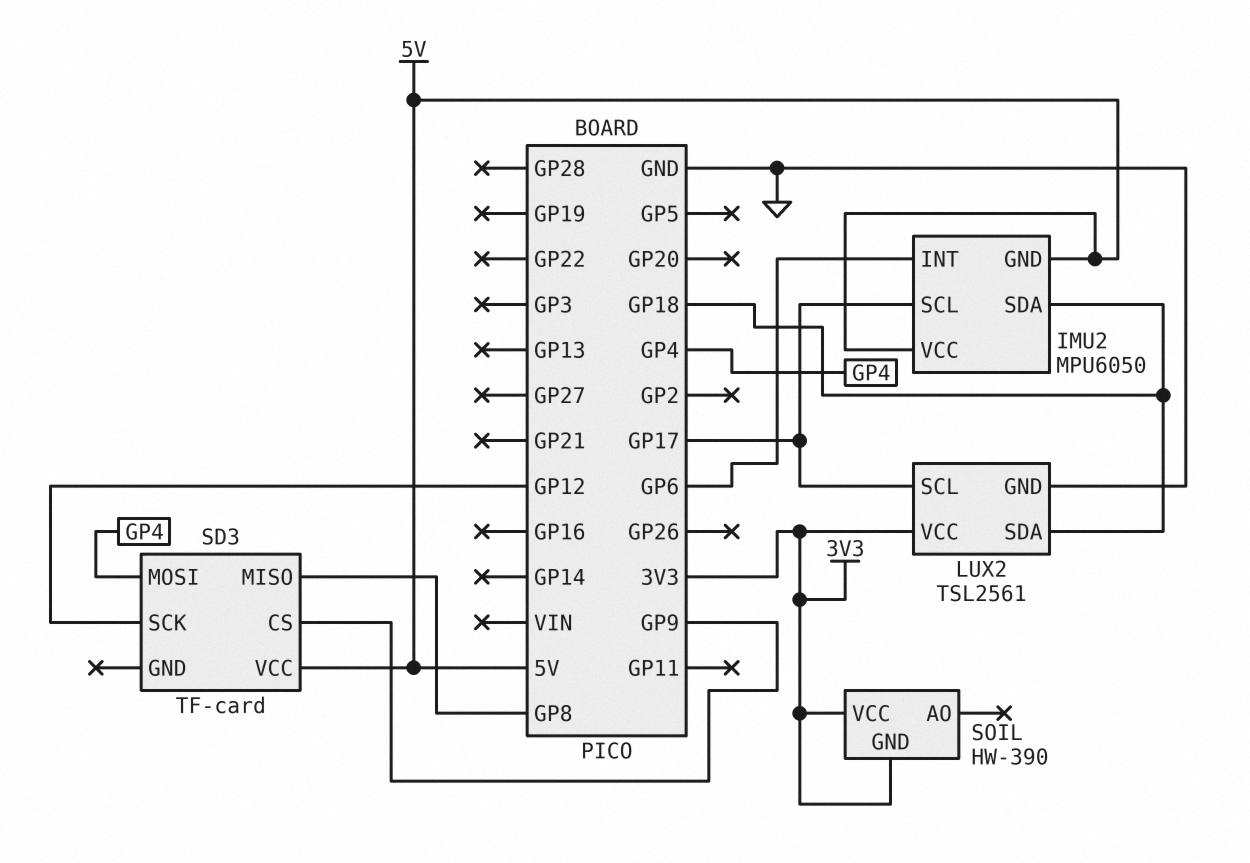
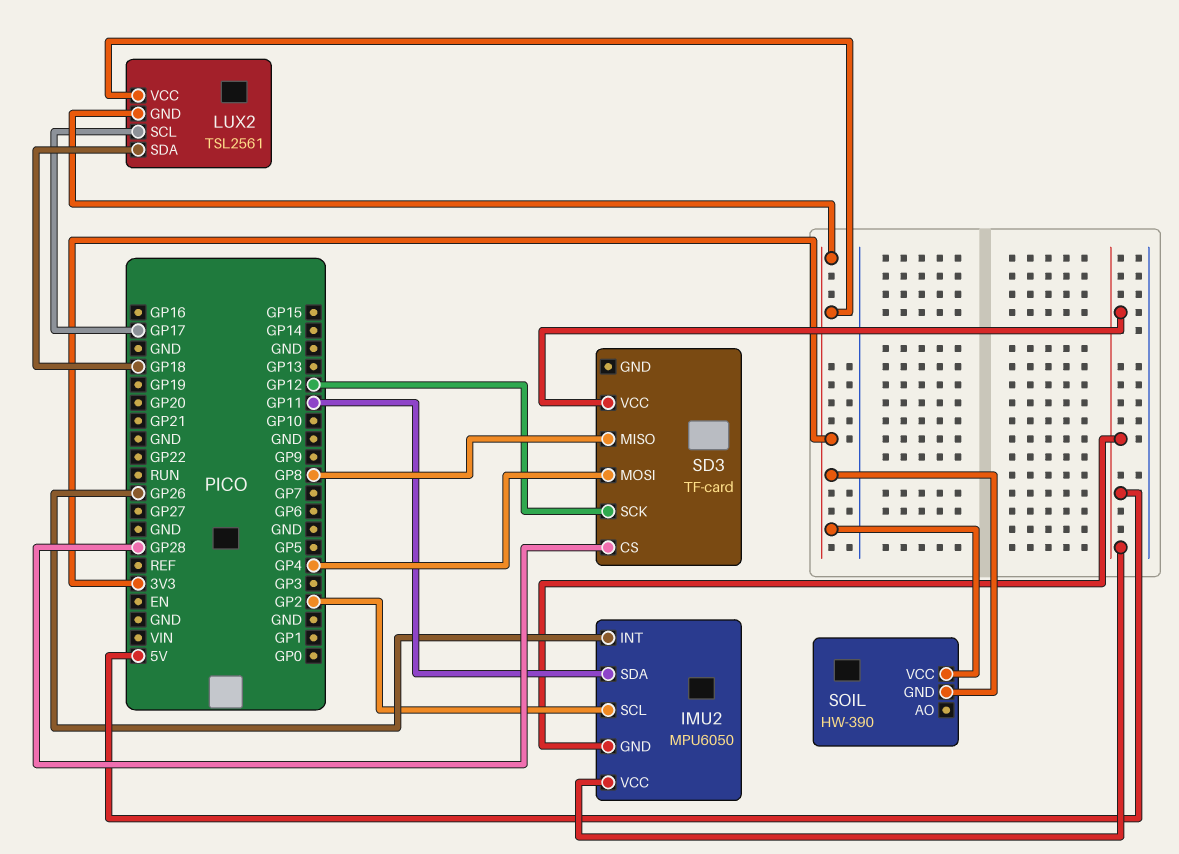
IMU2 pin INT: GP6 -> GP26
IMU2 pin SCL: GP17 -> GP2
IMU2 pin SDA: GP18 -> GP11
LUX2 pin GND: GND -> 3V3
SD3 pin CS: GP9 -> GP28

